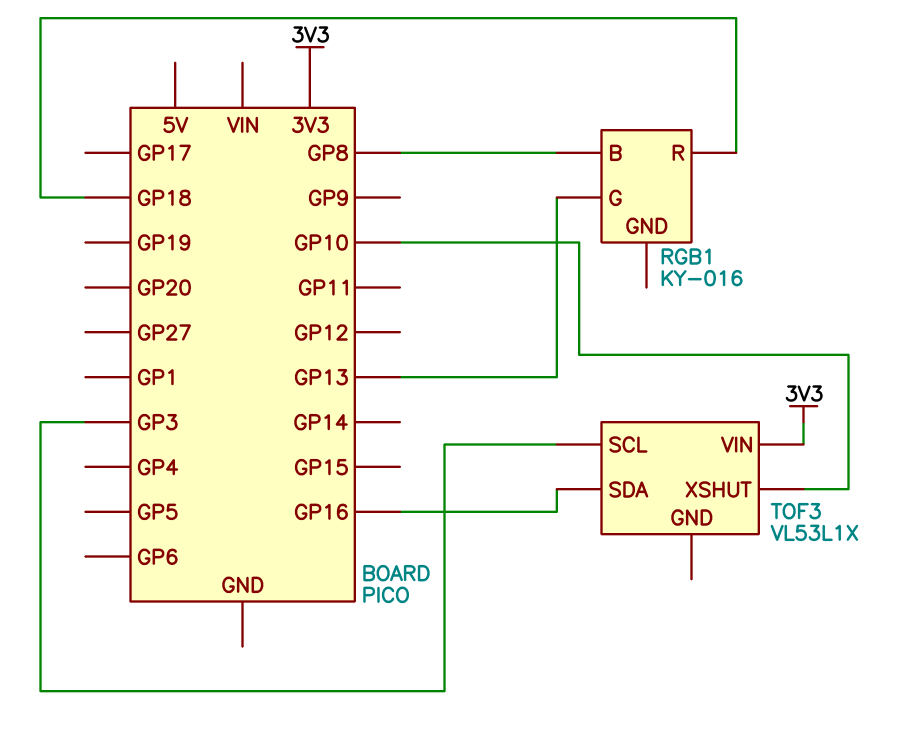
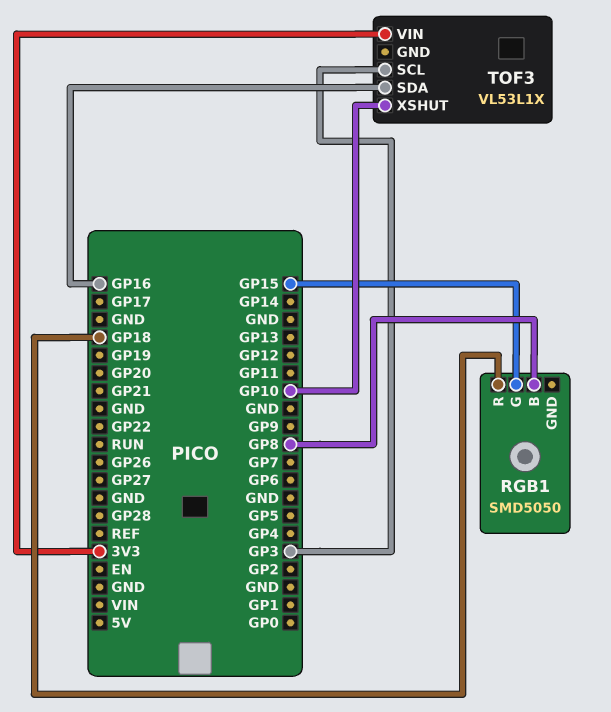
RGB1: KY-016 -> SMD5050
RGB1 pin G: GP13 -> GP15

